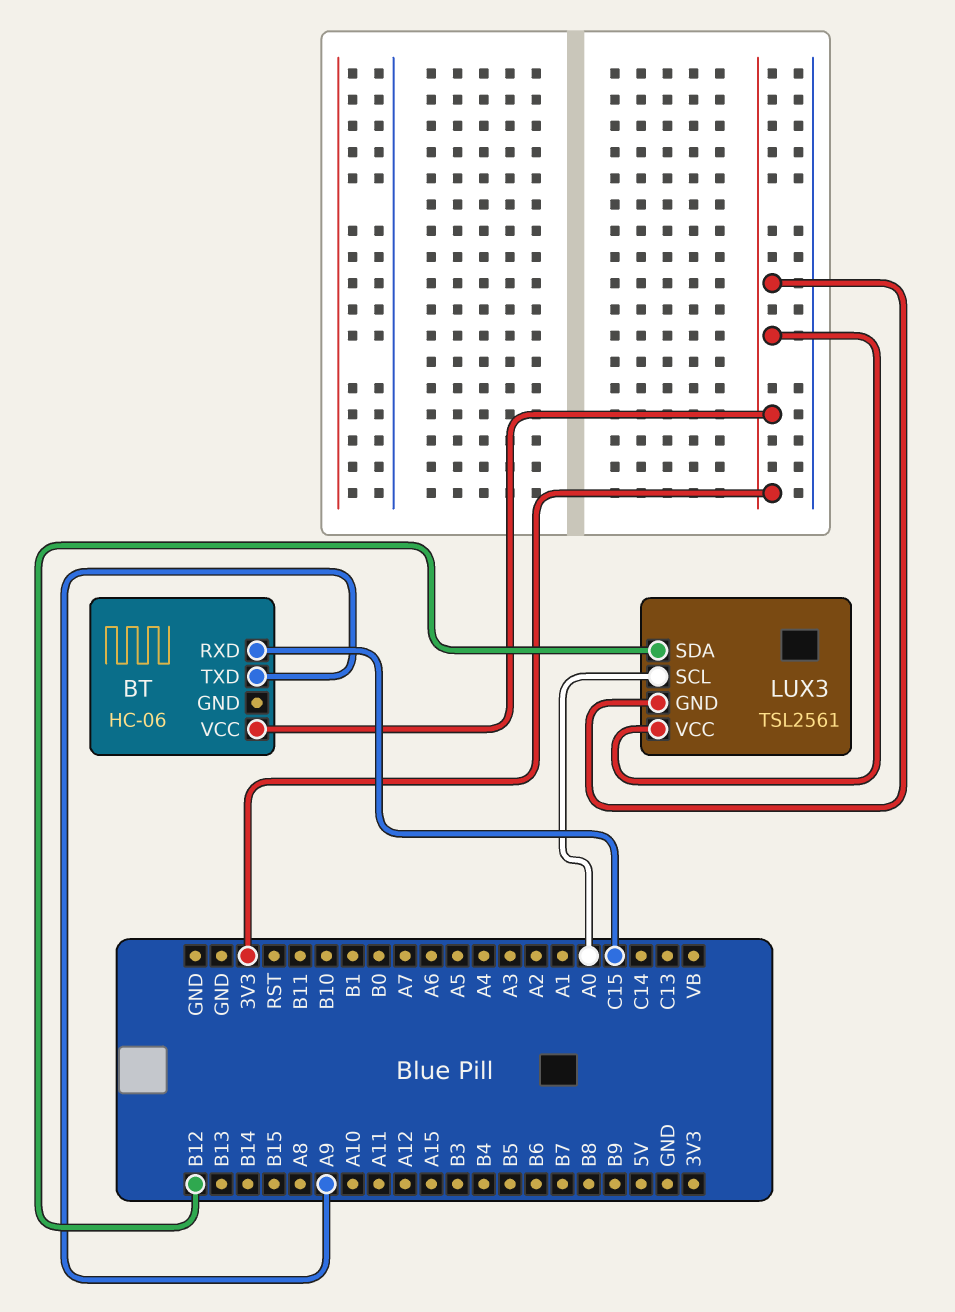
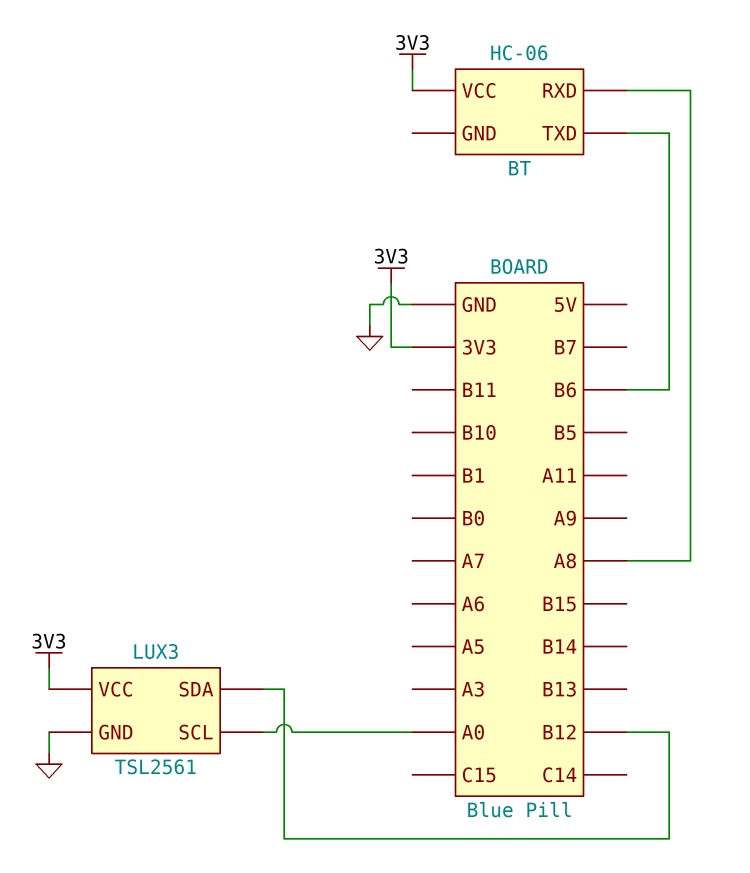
BT pin RXD: C15 -> A8
BT pin TXD: A9 -> B6
LUX3 pin GND: 3V3 -> GND

